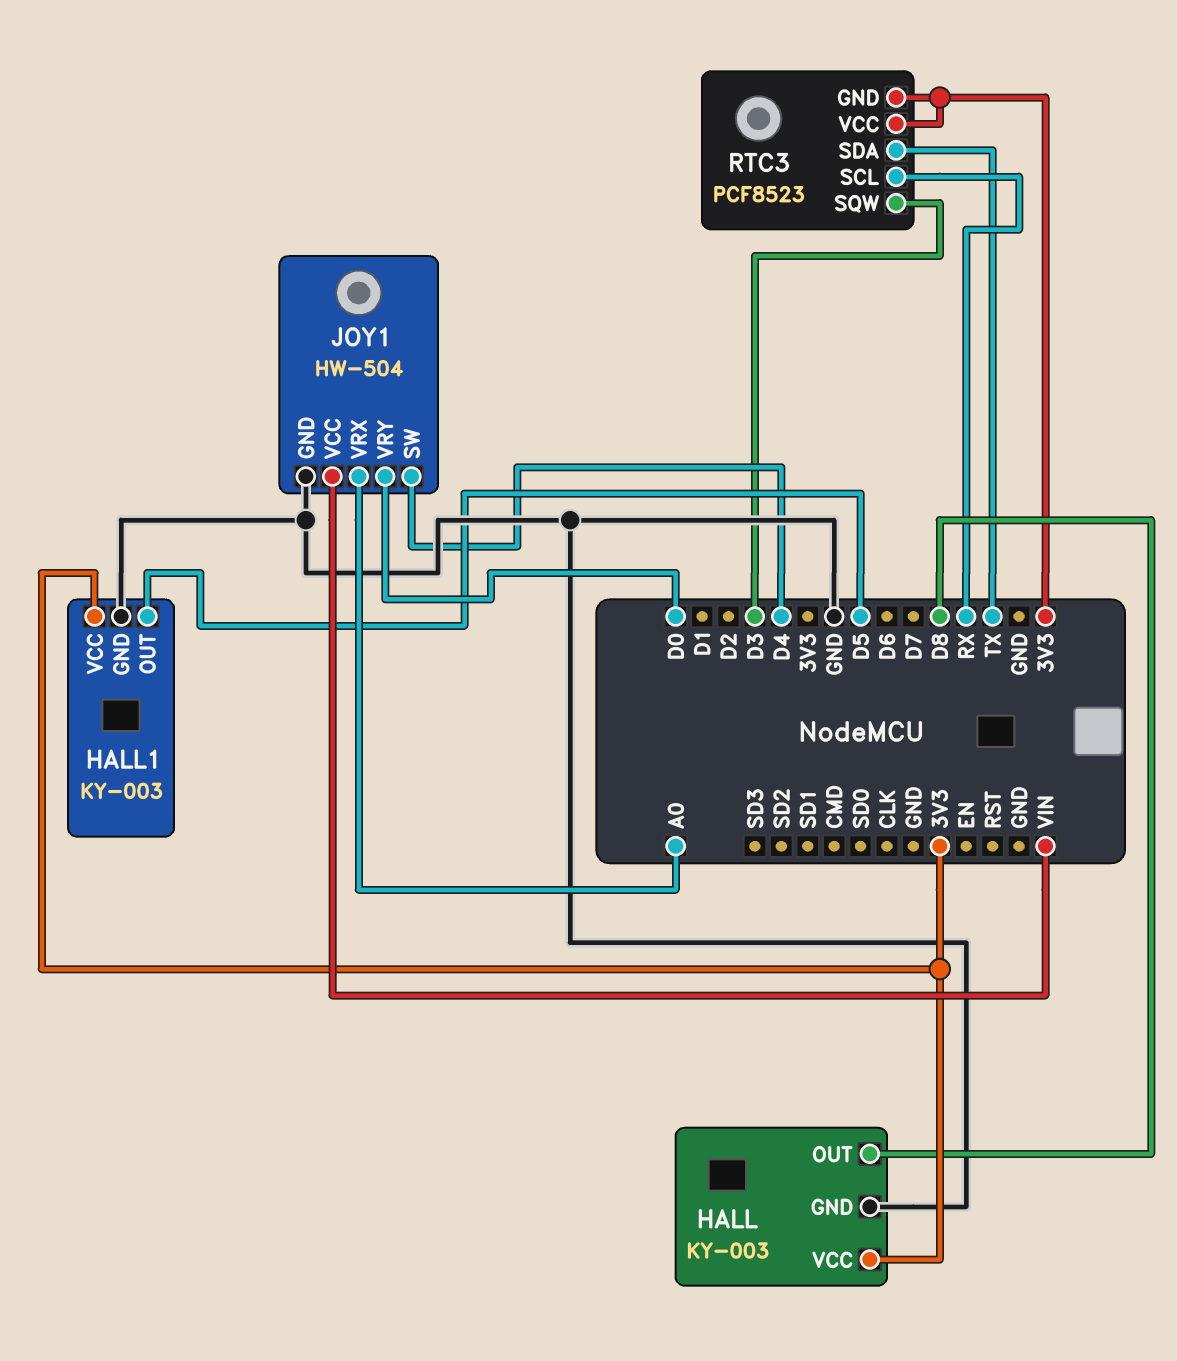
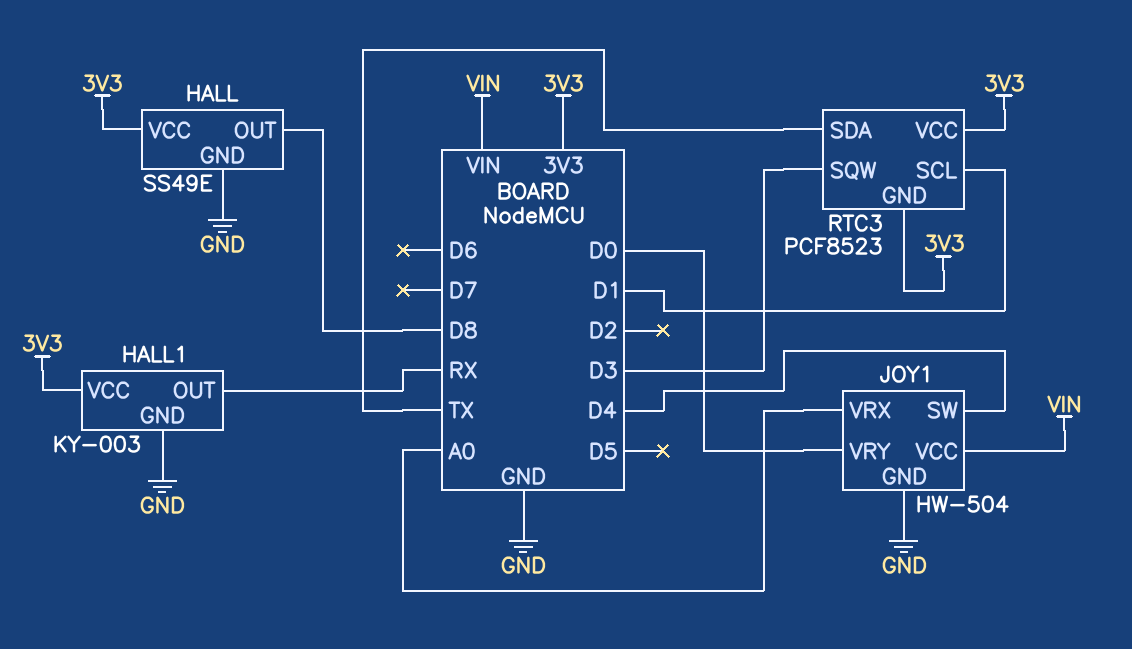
HALL: KY-003 -> SS49E
HALL1 pin OUT: D5 -> RX
RTC3 pin SCL: RX -> D1

